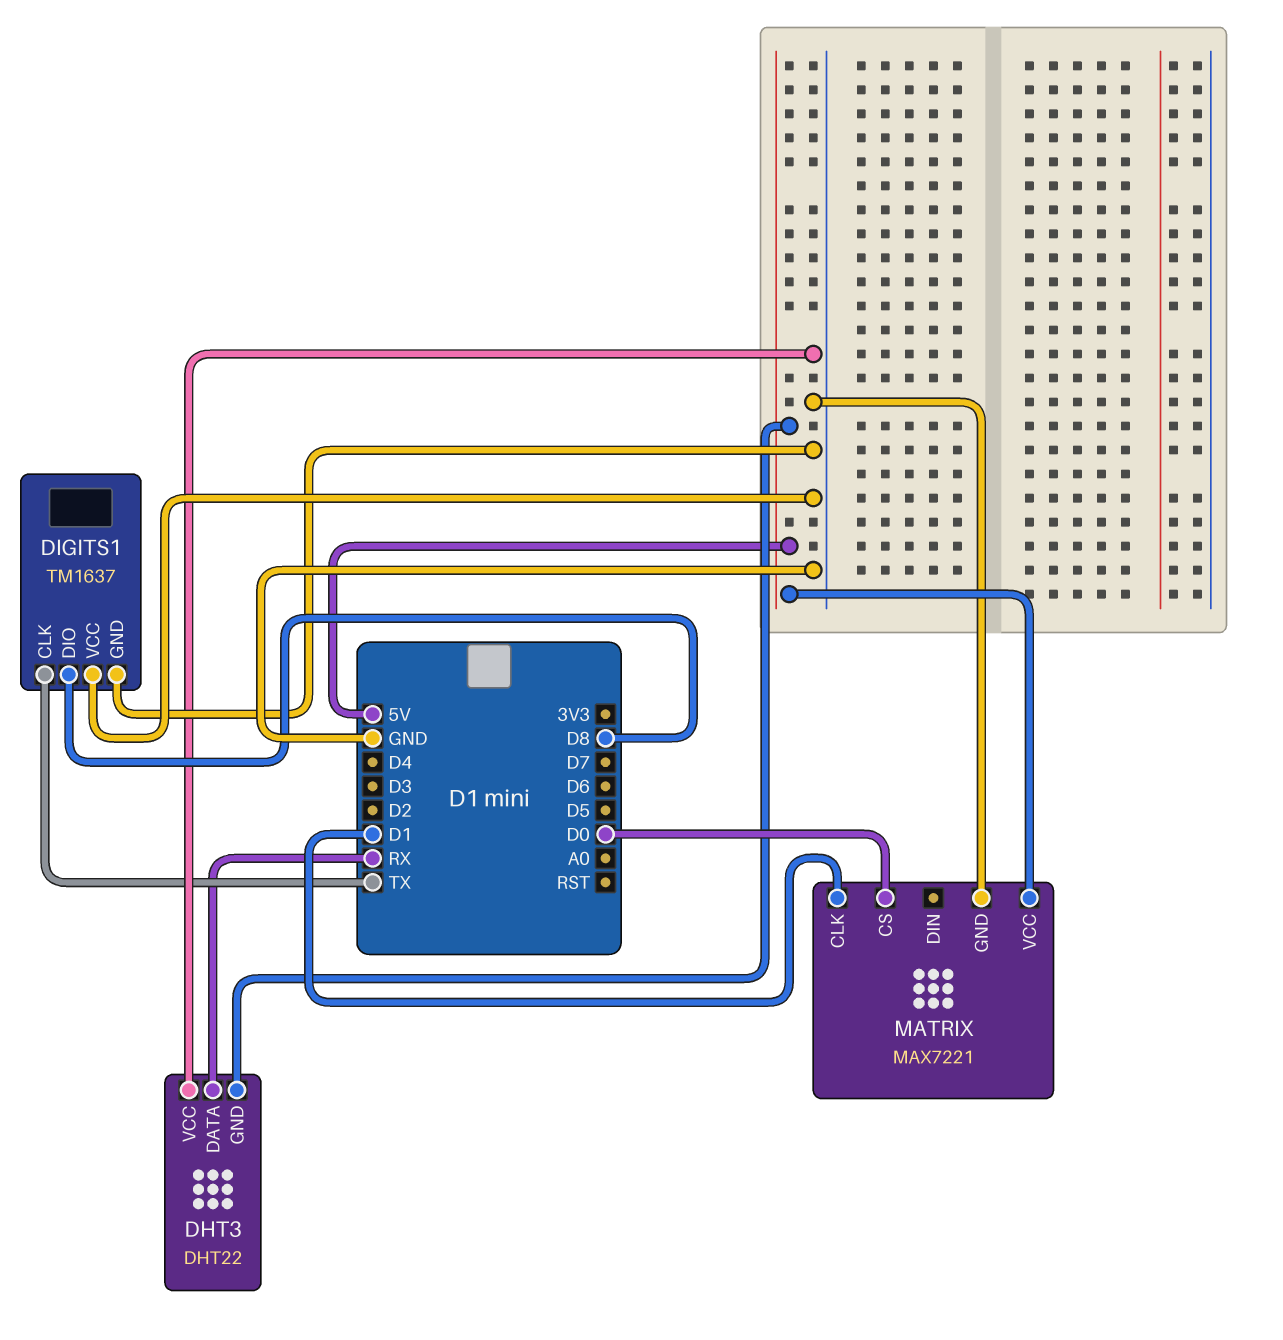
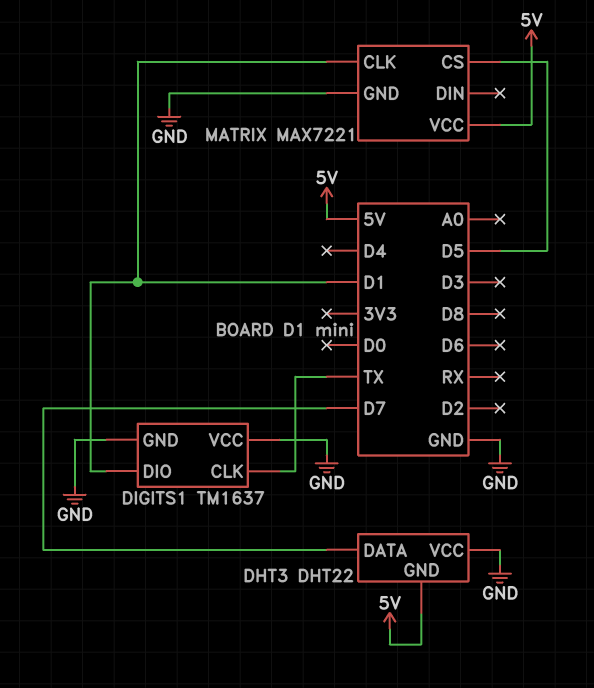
DHT3 pin DATA: RX -> D7
DIGITS1 pin DIO: D8 -> D1
MATRIX pin CS: D0 -> D5

